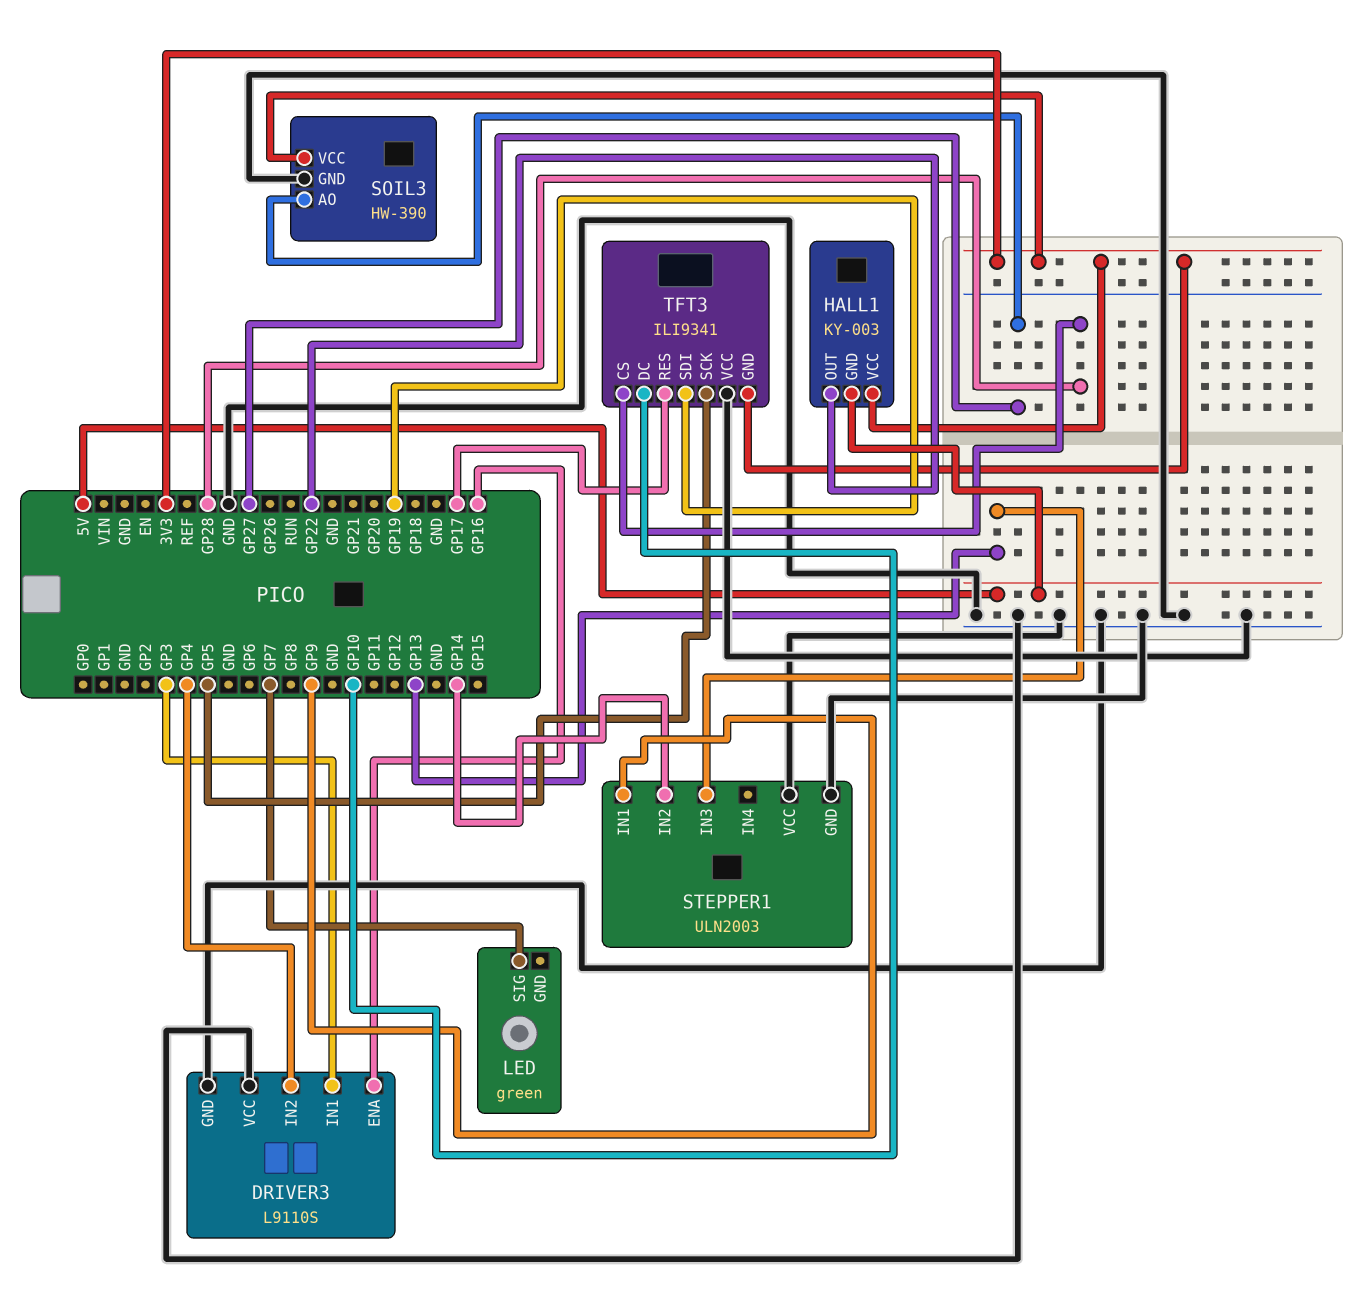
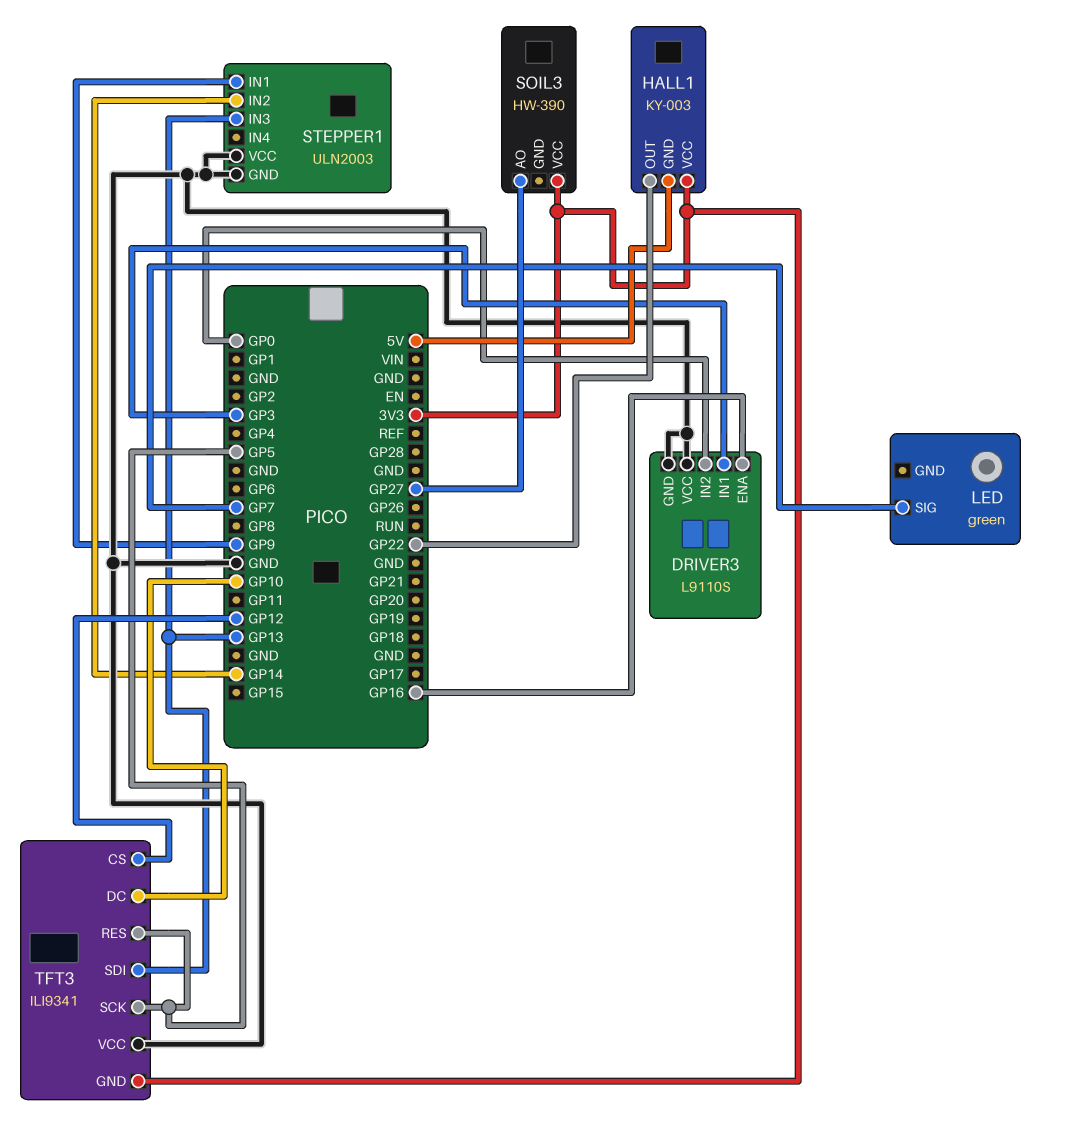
DRIVER3 pin IN2: GP4 -> GP0
SOIL3 pin GND: GND -> none
TFT3 pin CS: GP28 -> GP12
TFT3 pin RES: GP17 -> GP5
TFT3 pin SDI: GP19 -> GP13

